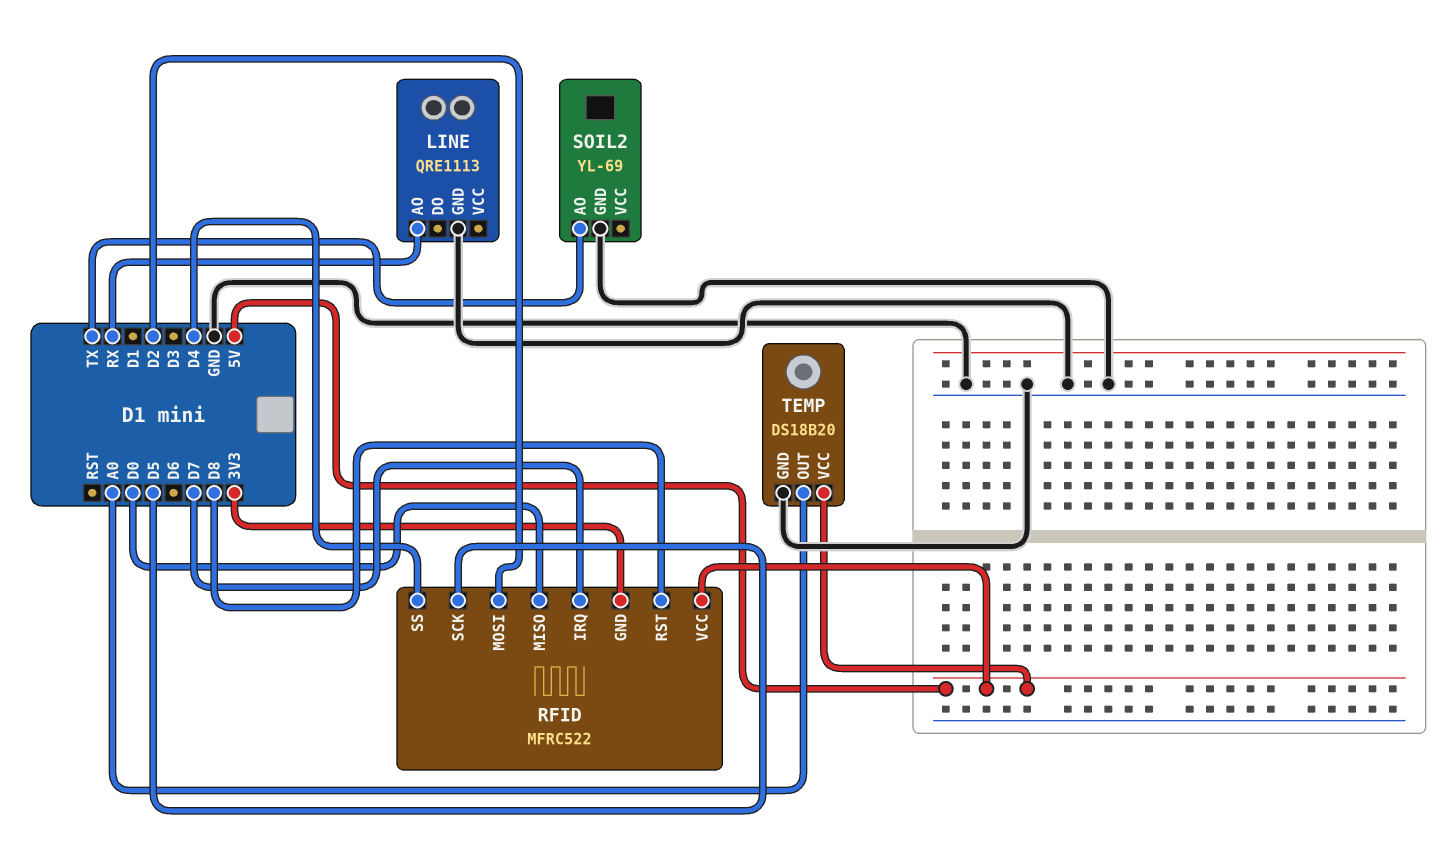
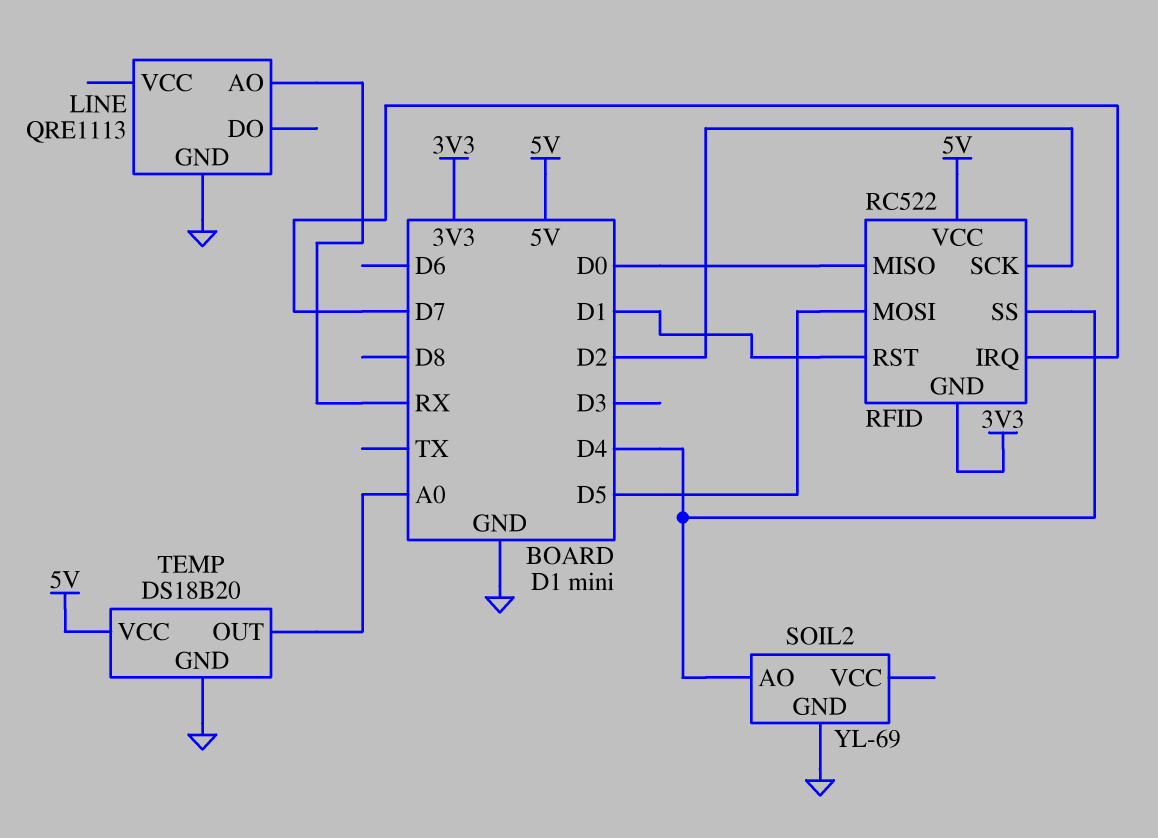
RFID: MFRC522 -> RC522
RFID pin MOSI: D2 -> D5
RFID pin RST: D8 -> D1
RFID pin SCK: D5 -> D2
SOIL2 pin AO: TX -> D4

